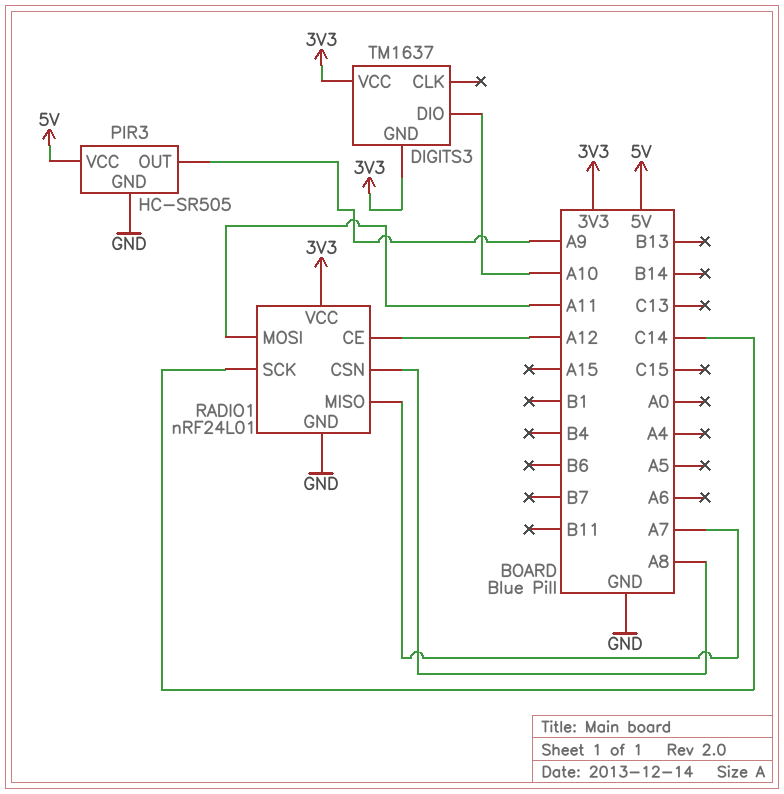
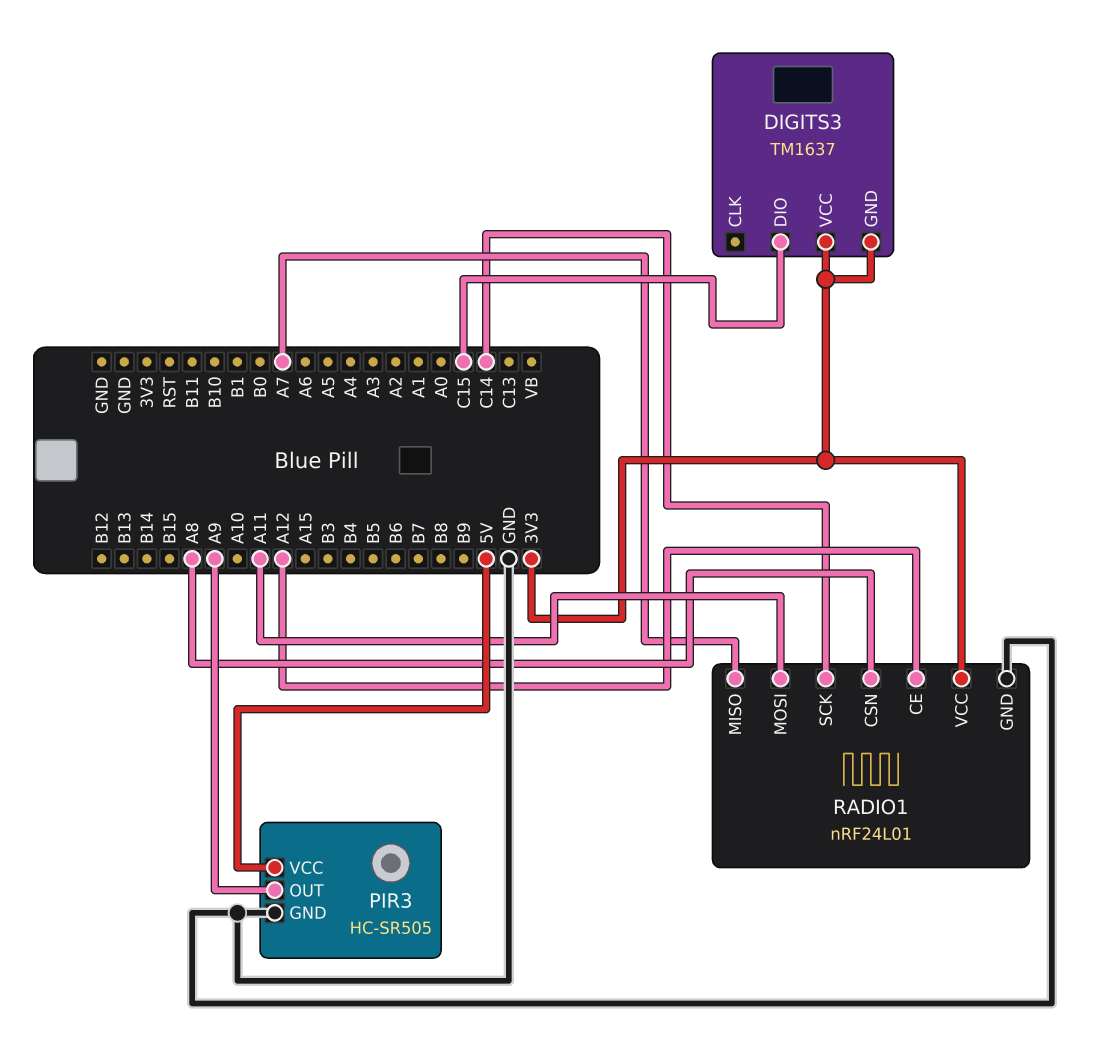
DIGITS3 pin DIO: A10 -> C15

